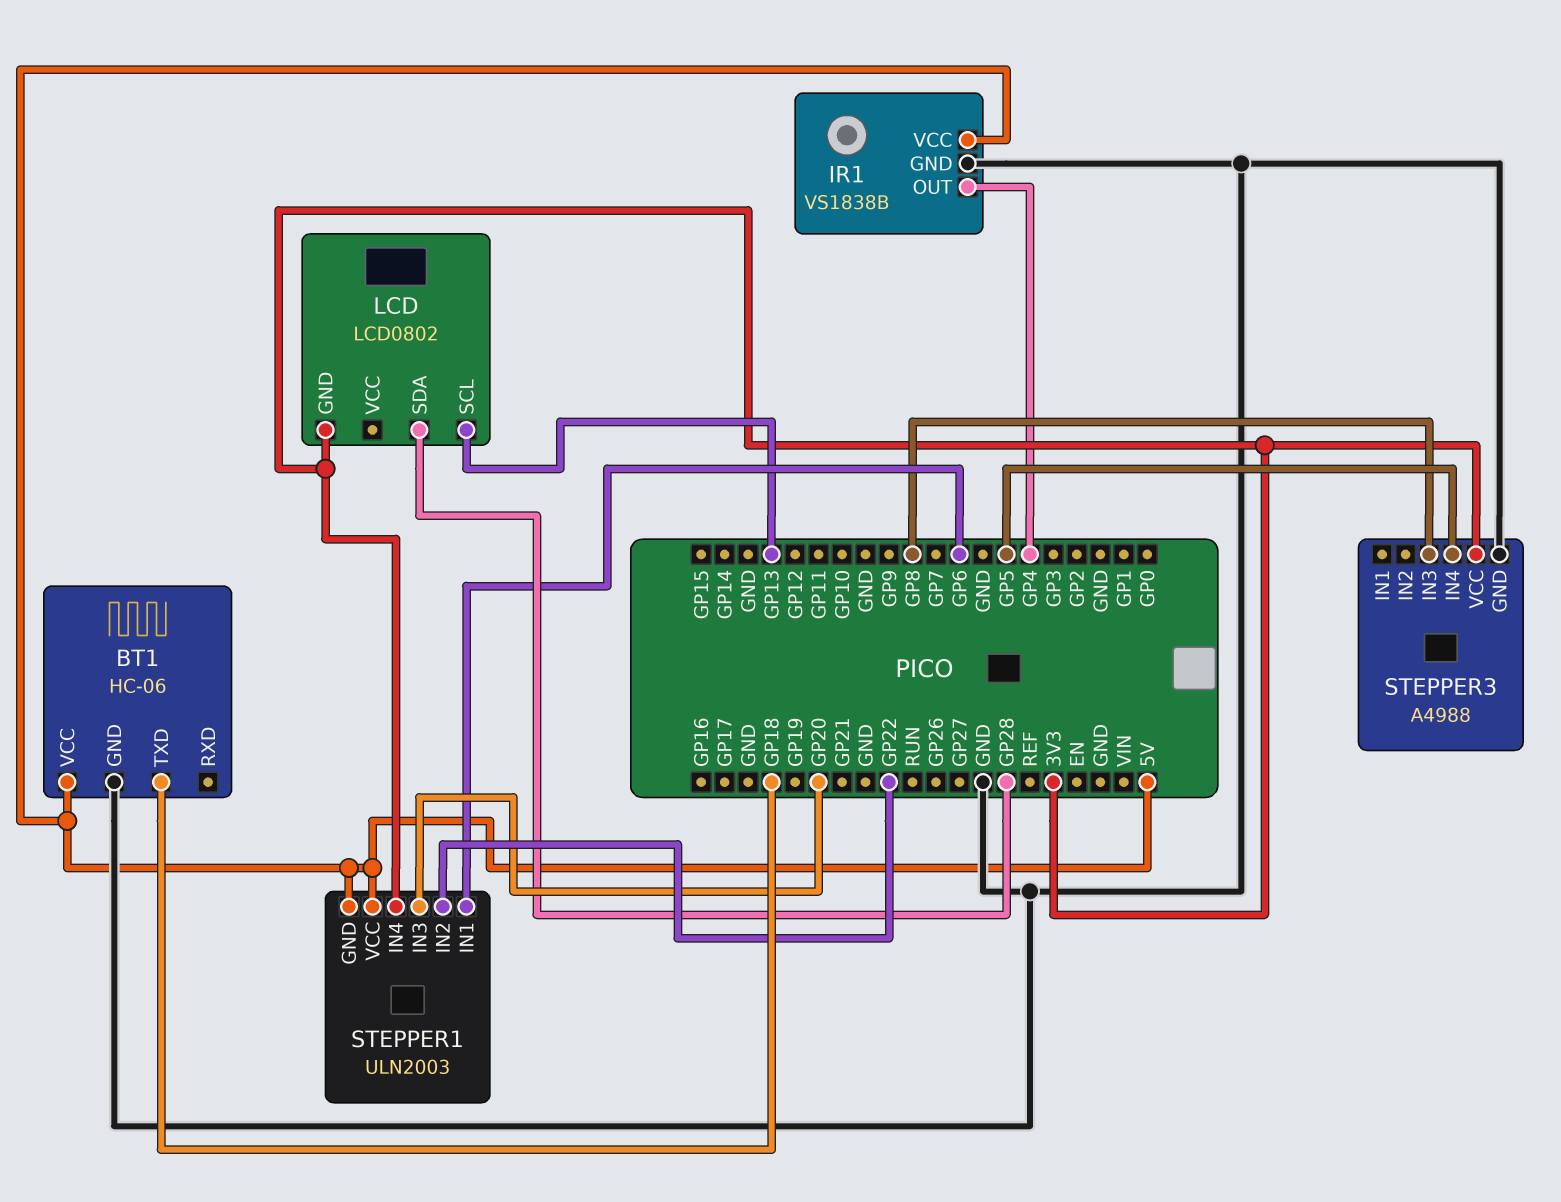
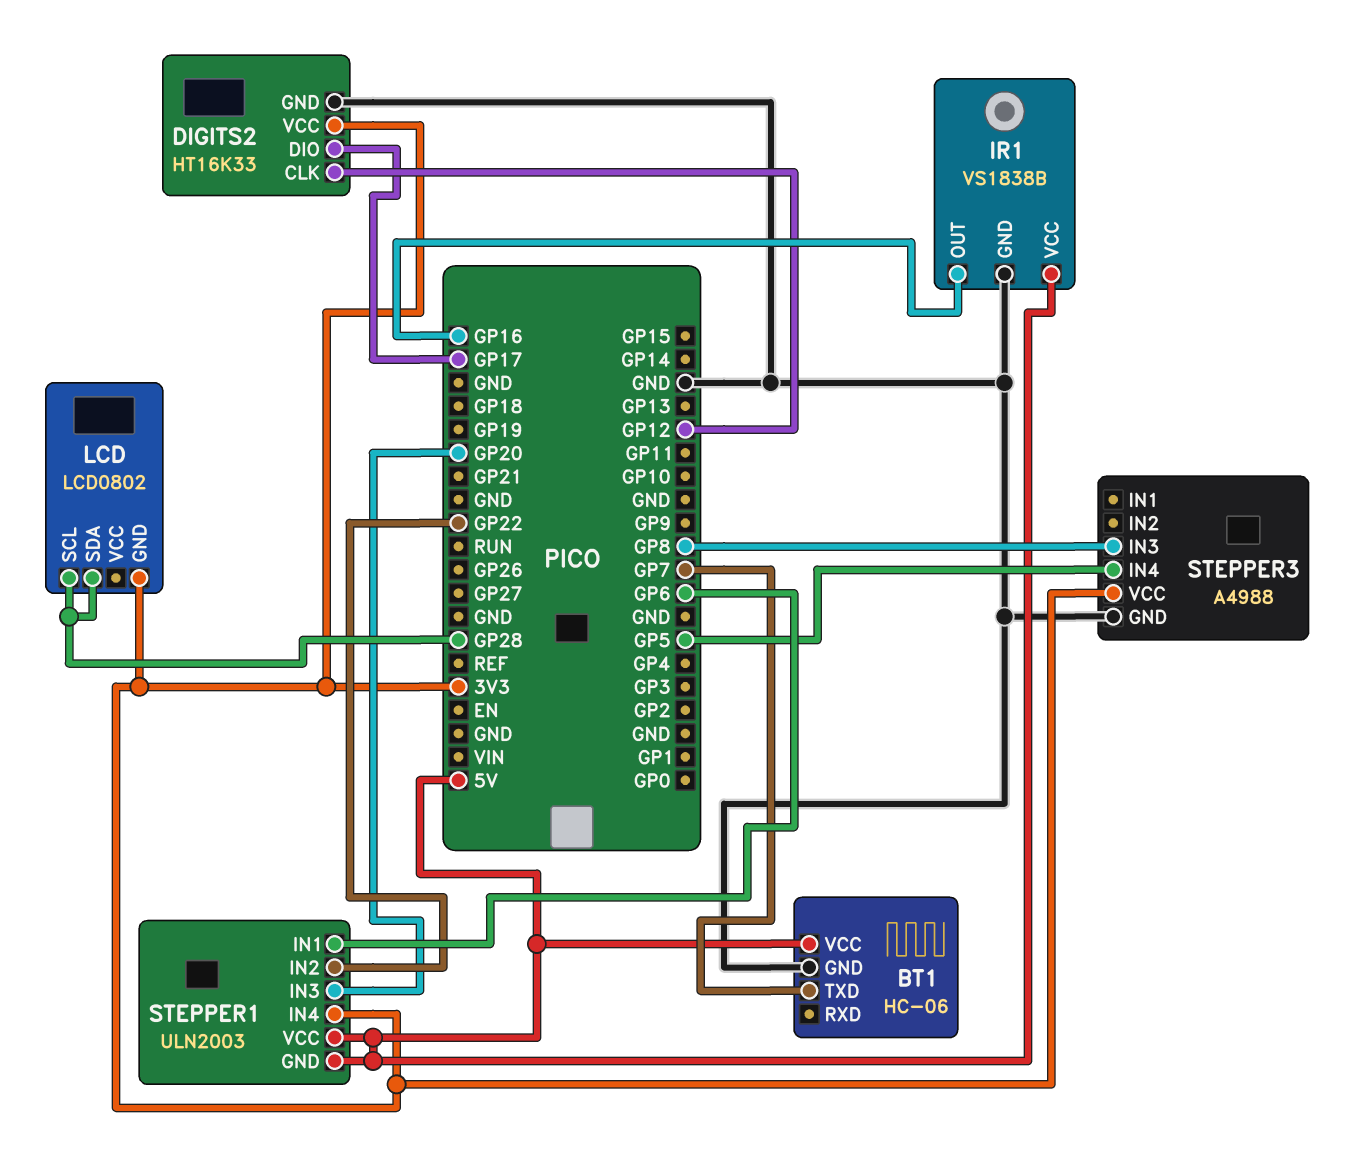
BT1 pin TXD: GP18 -> GP7
DIGITS2: none -> HT16K33
DIGITS2 pin CLK: none -> GP12
DIGITS2 pin DIO: none -> GP17
DIGITS2 pin GND: none -> GND
DIGITS2 pin VCC: none -> 3V3
IR1 pin OUT: GP4 -> GP16
LCD pin SCL: GP13 -> GP28

